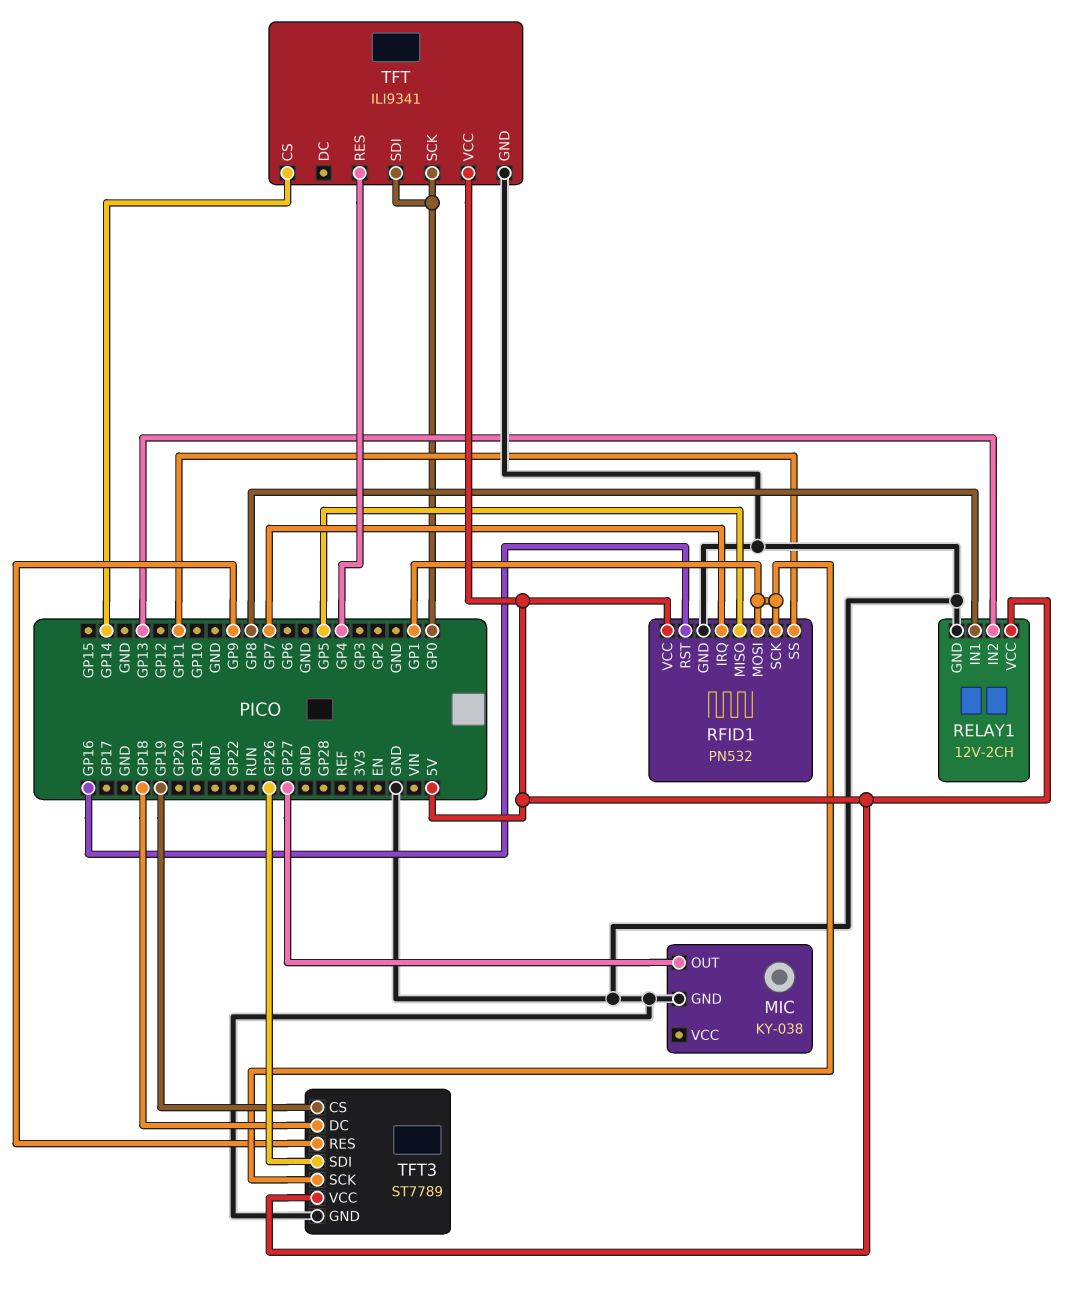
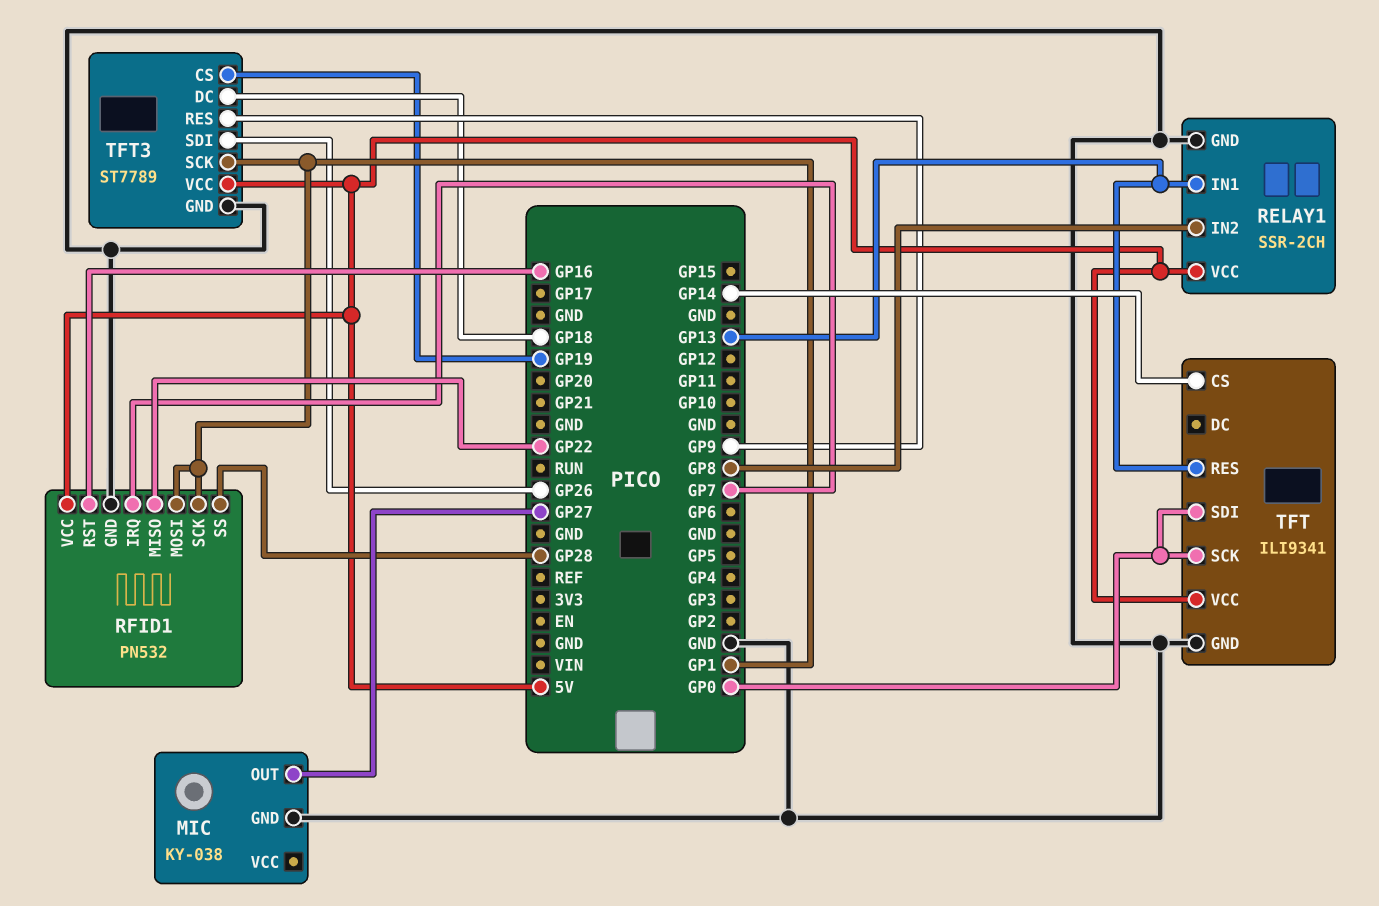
RELAY1: 12V-2CH -> SSR-2CH
RELAY1 pin IN1: GP8 -> GP13
RELAY1 pin IN2: GP13 -> GP8
RFID1 pin MISO: GP5 -> GP22
RFID1 pin SS: GP11 -> GP28
TFT pin RES: GP4 -> GP13

